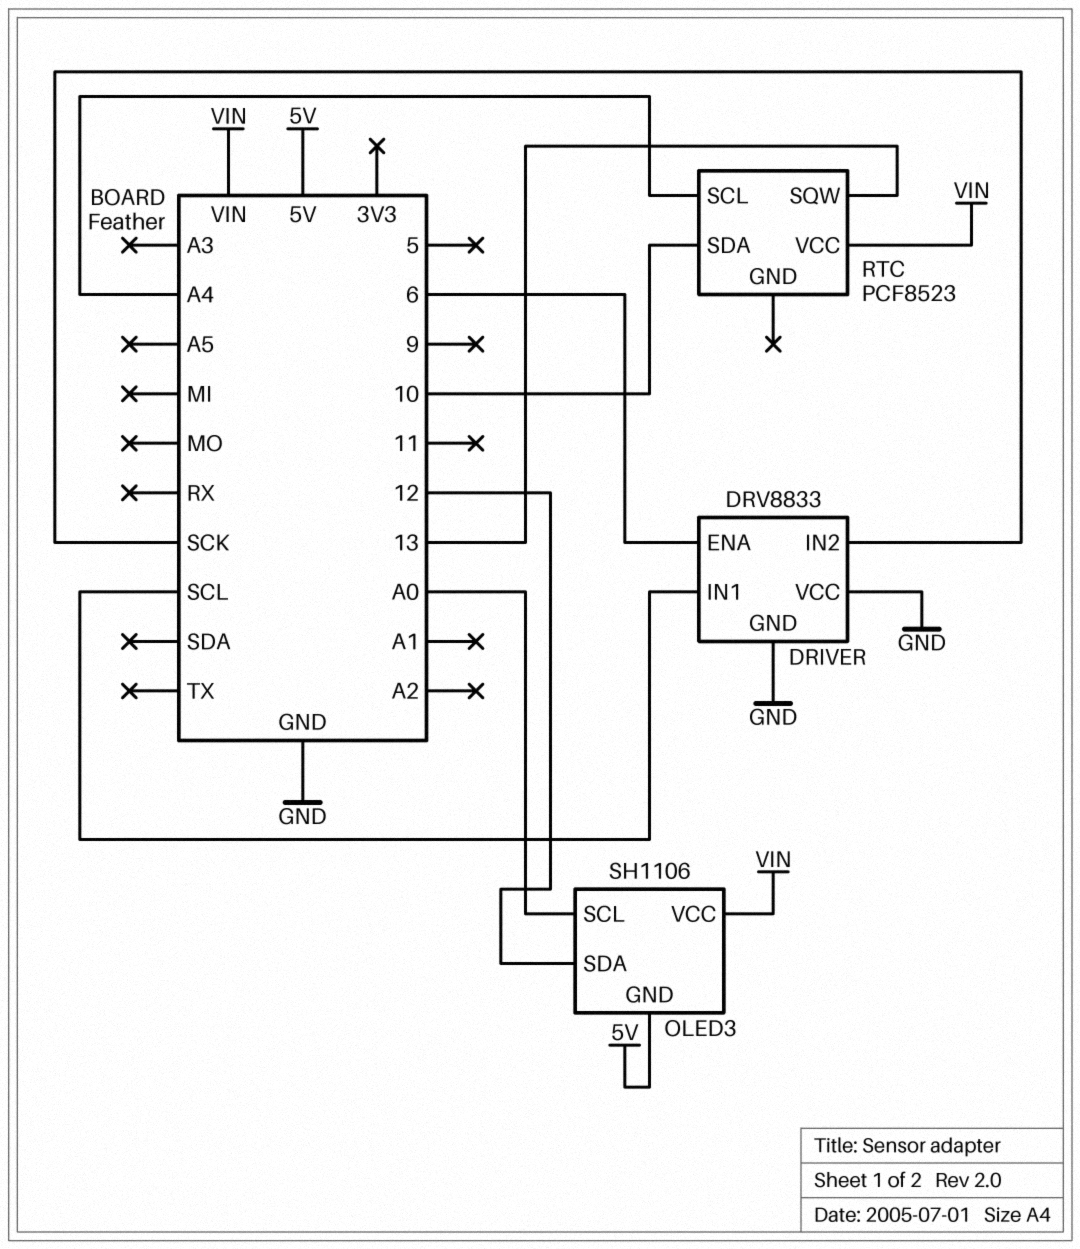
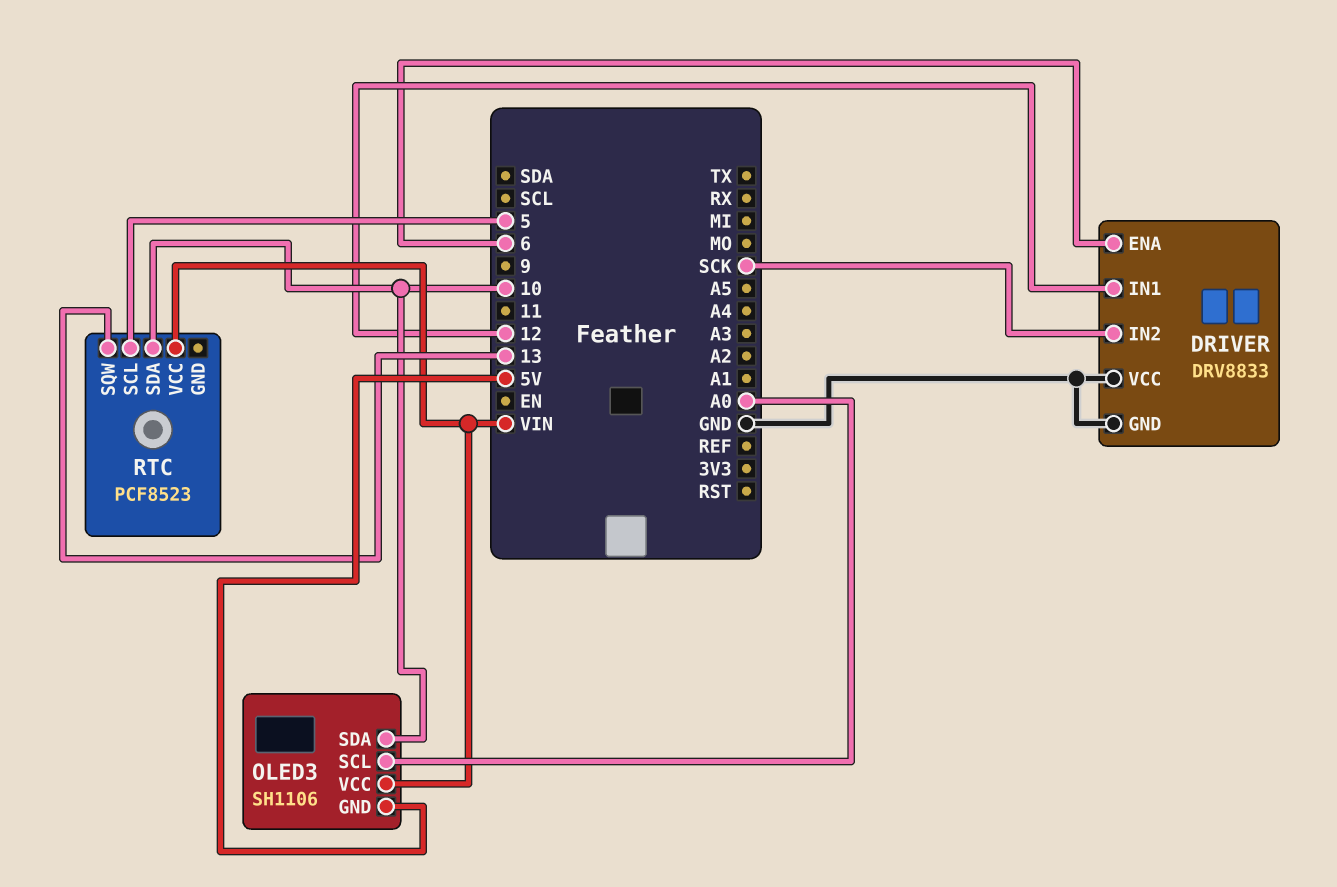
DRIVER pin IN1: SCL -> 12
OLED3 pin SDA: 12 -> 10
RTC pin SCL: A4 -> 5

